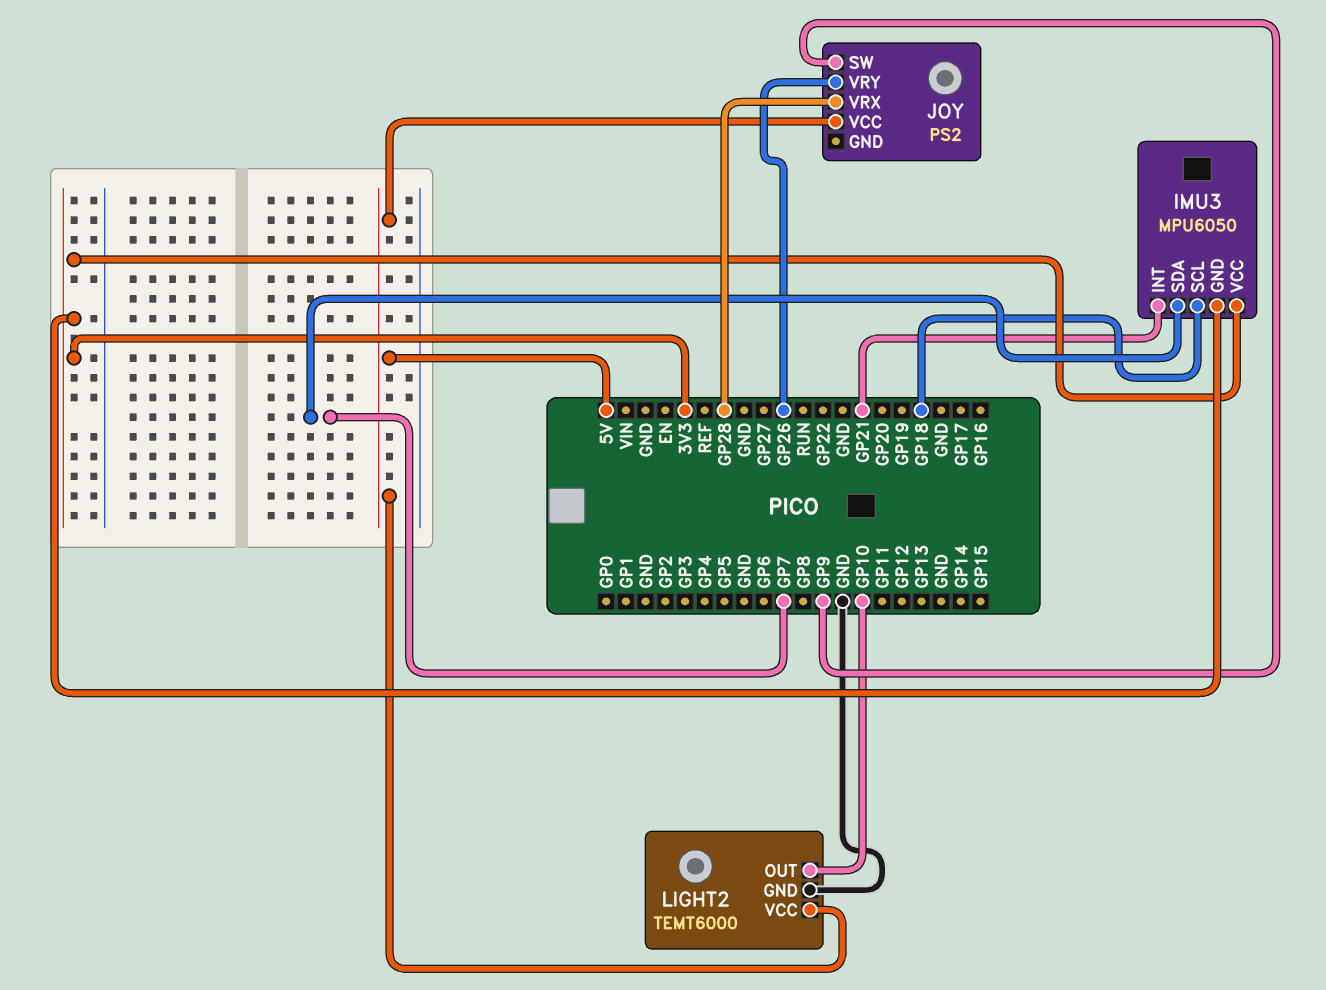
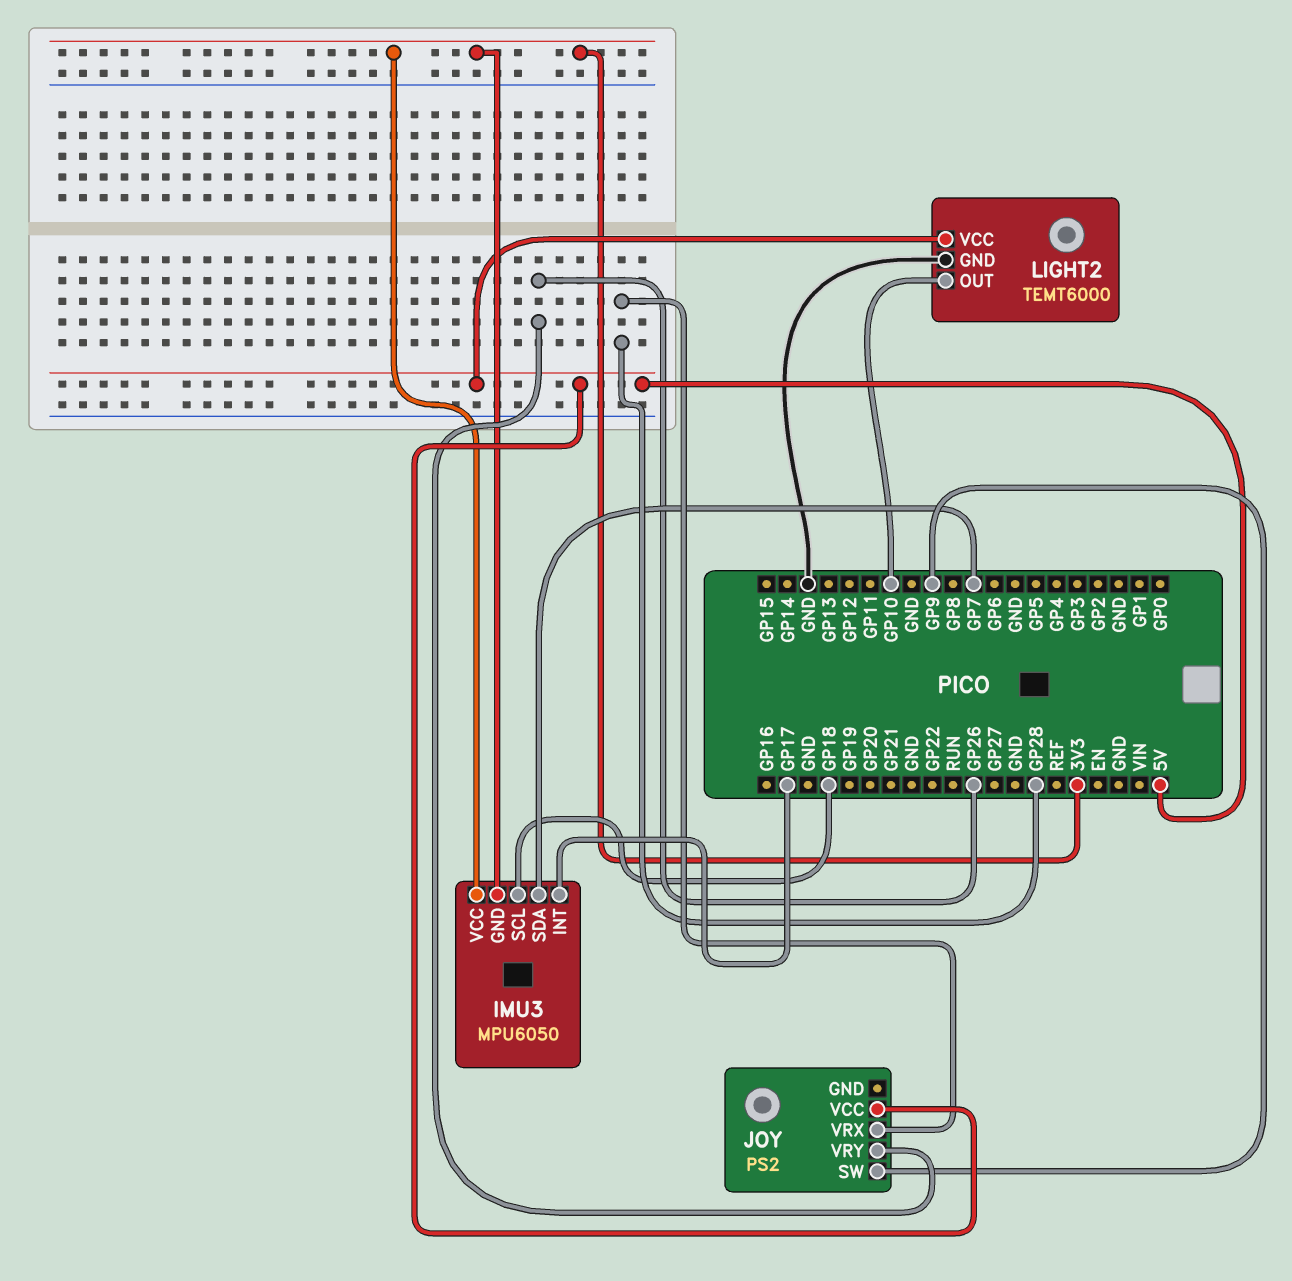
IMU3 pin INT: GP21 -> GP17

